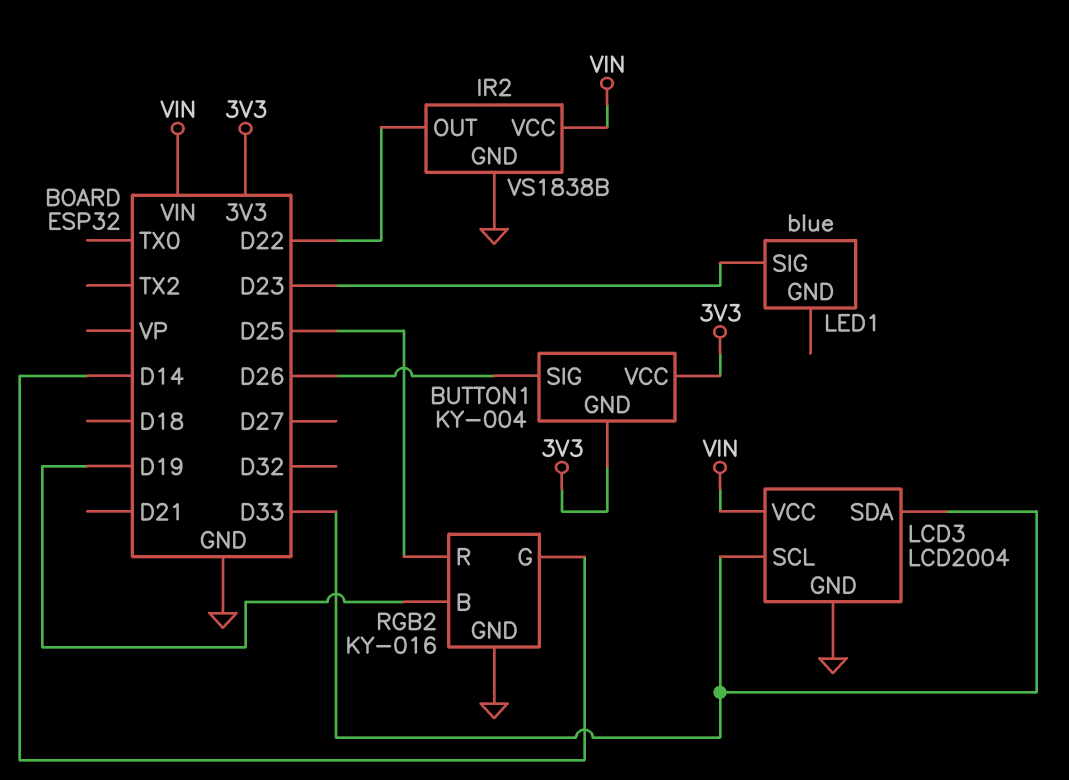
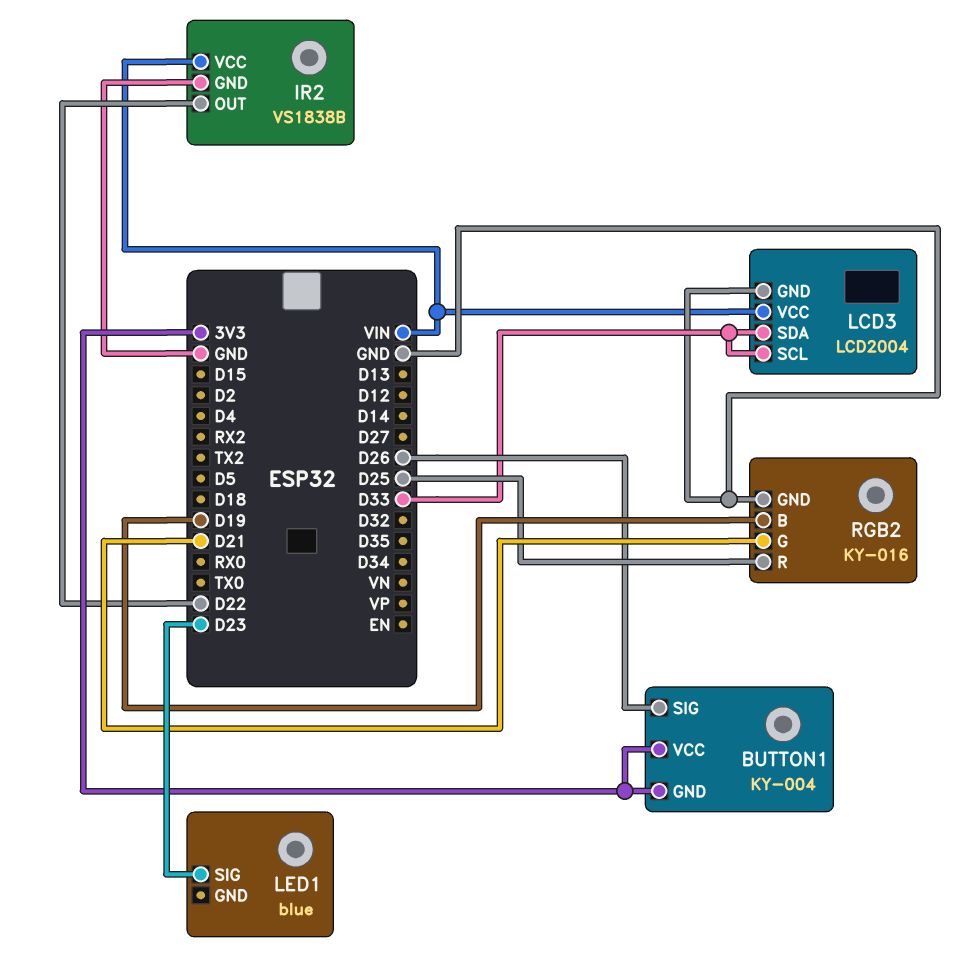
RGB2 pin G: D14 -> D21

